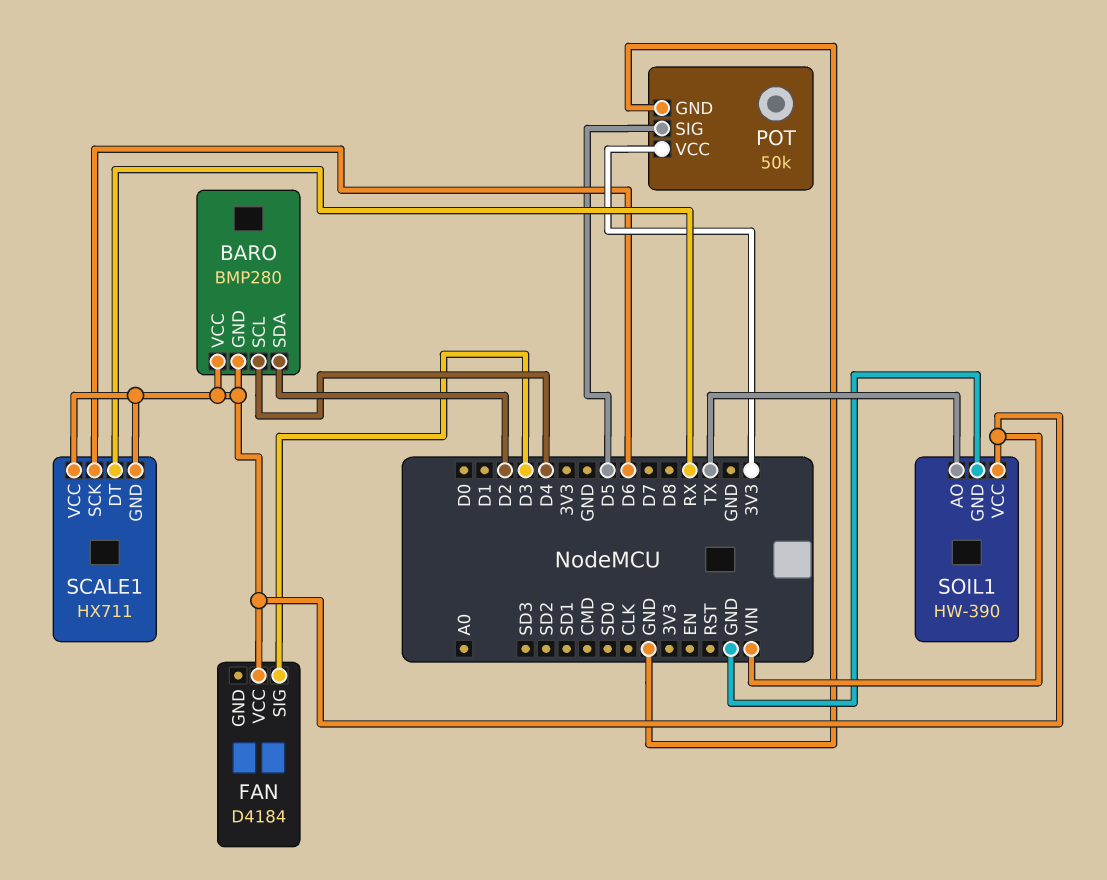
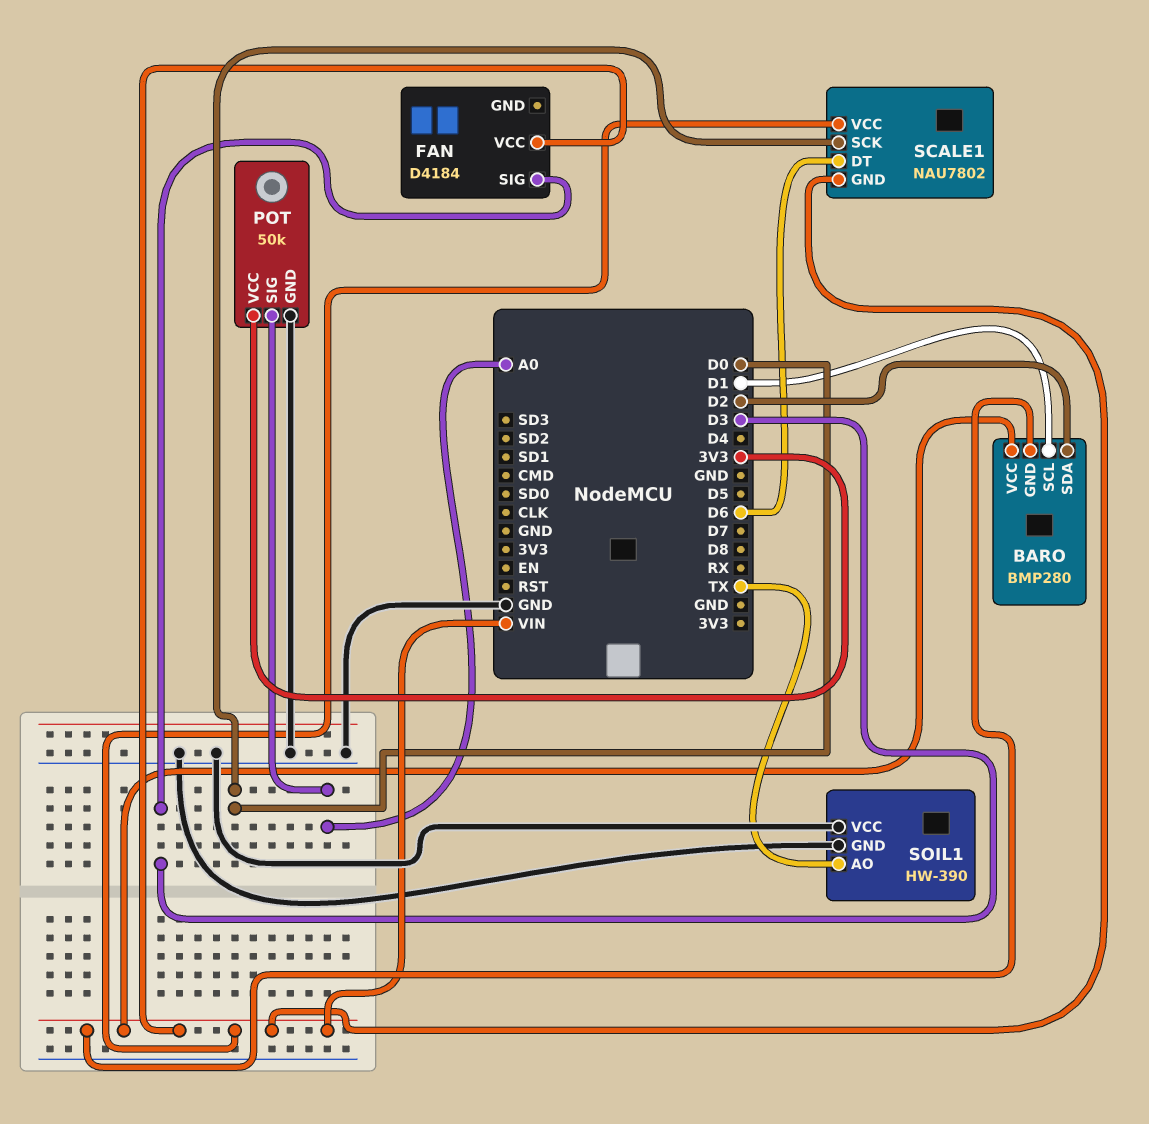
BARO pin SCL: D4 -> D1
POT pin SIG: D5 -> A0
SCALE1: HX711 -> NAU7802
SCALE1 pin DT: RX -> D6
SCALE1 pin SCK: D6 -> D0
SOIL1 pin VCC: VIN -> GND

